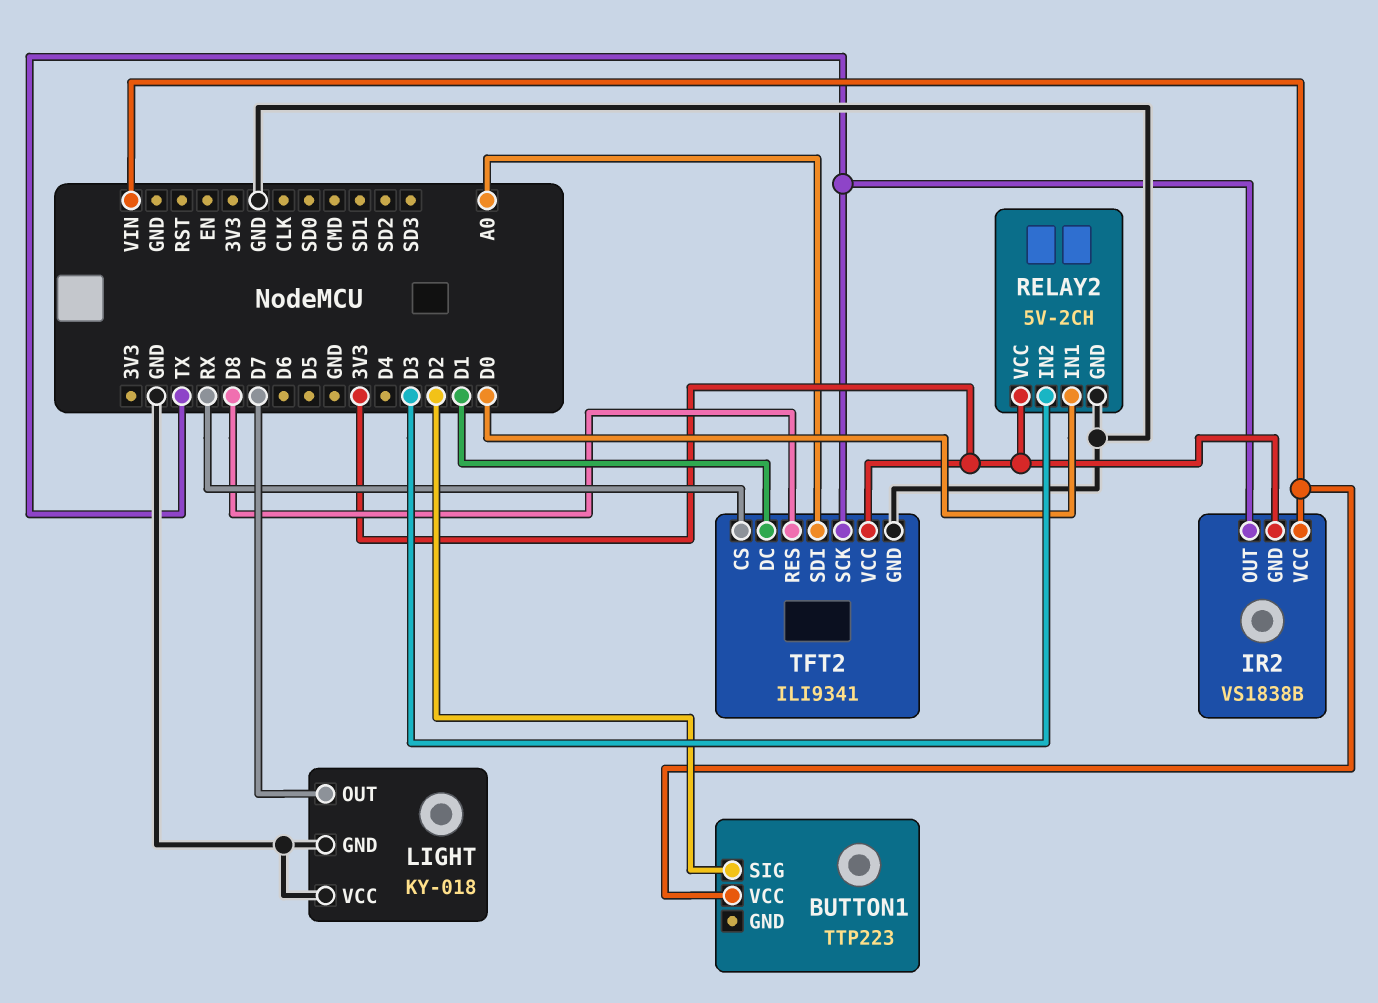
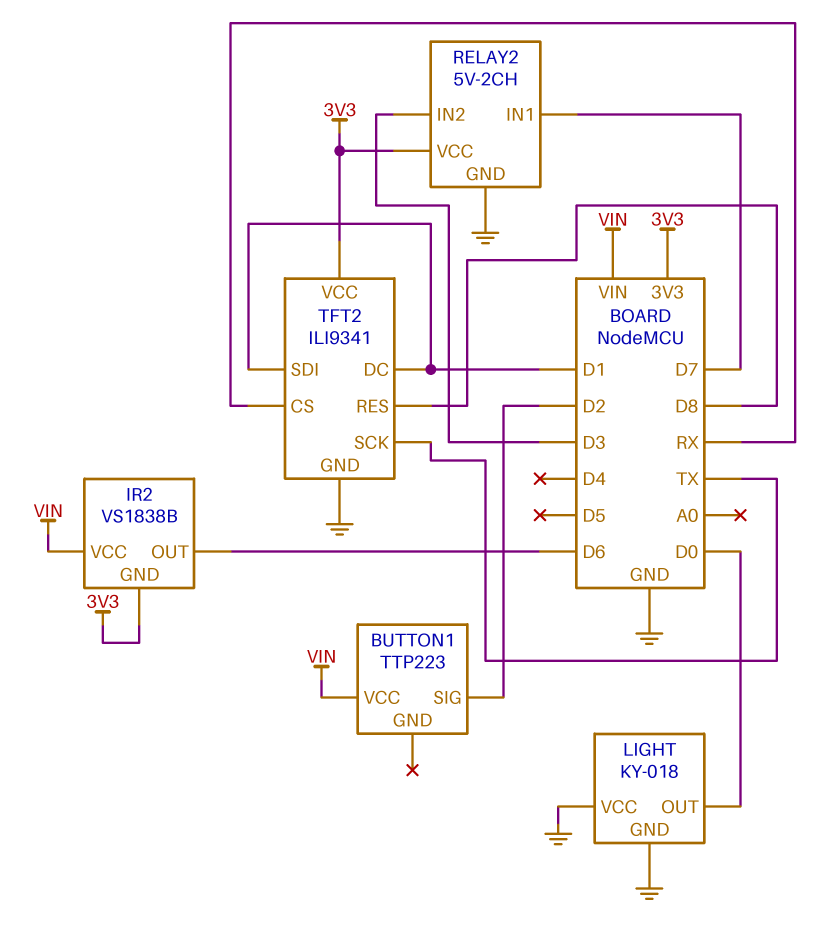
IR2 pin OUT: TX -> D6
LIGHT pin OUT: D7 -> D0
RELAY2 pin IN1: D0 -> D7
TFT2 pin SDI: A0 -> D1

